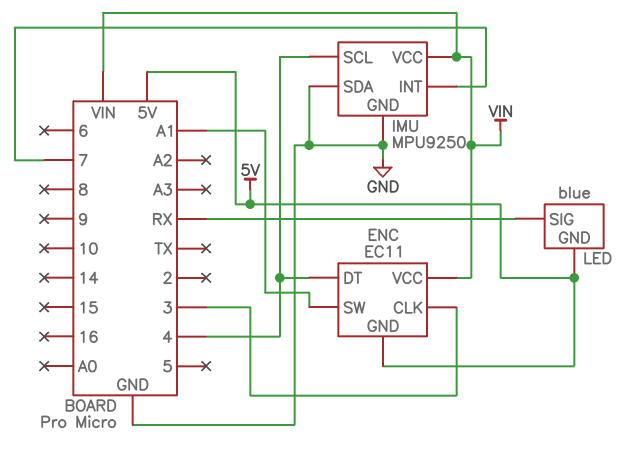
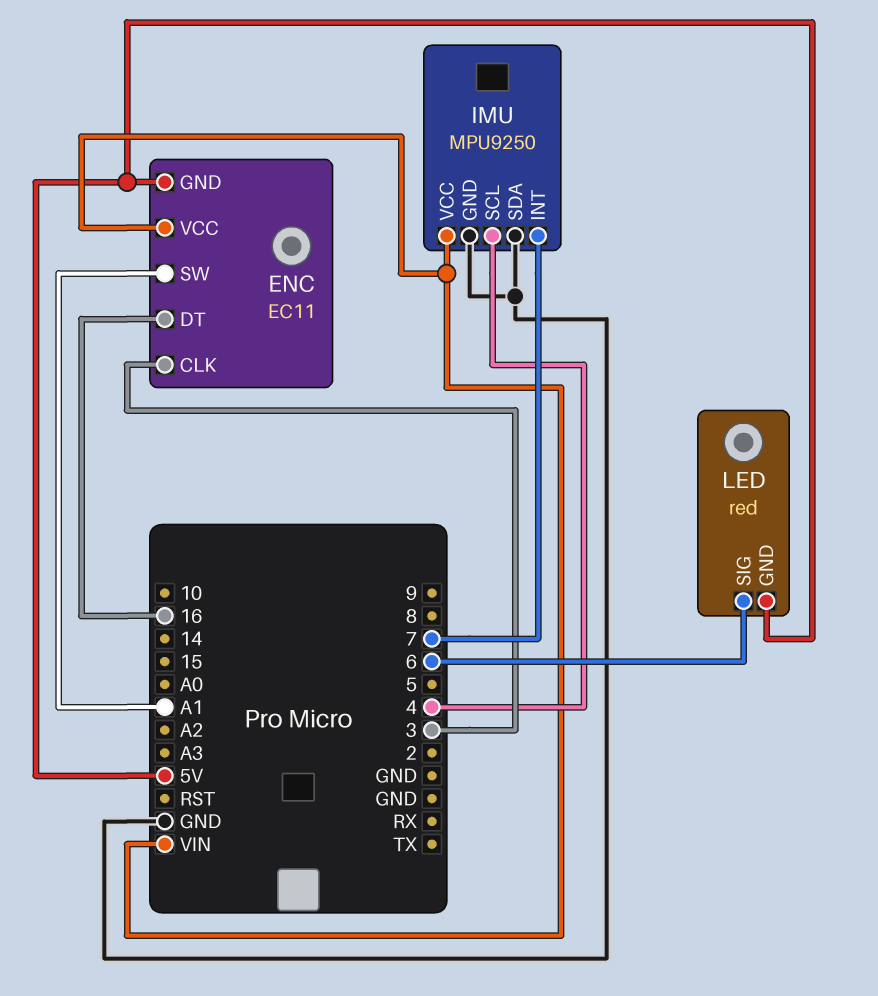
ENC pin DT: 4 -> 16
LED: blue -> red
LED pin SIG: RX -> 6

